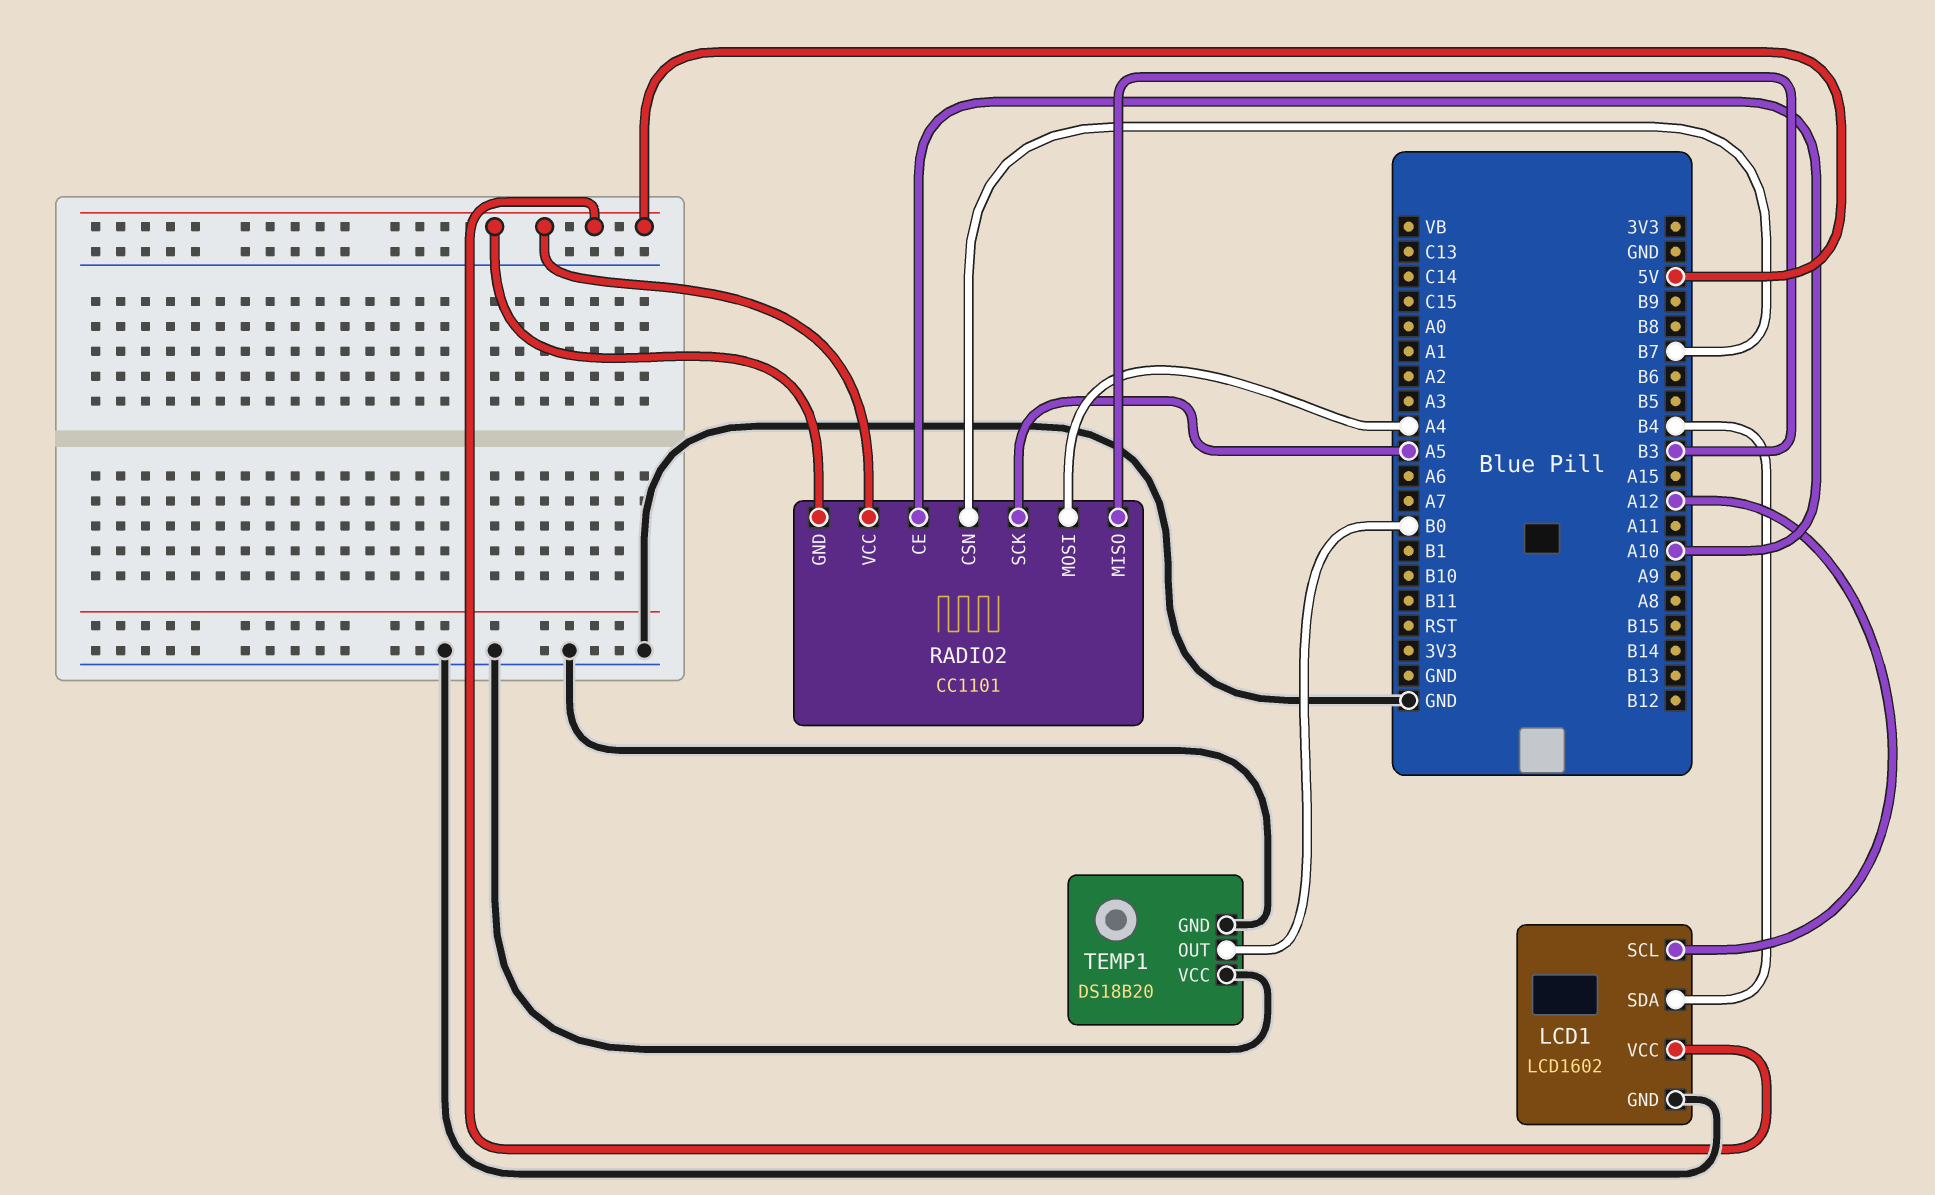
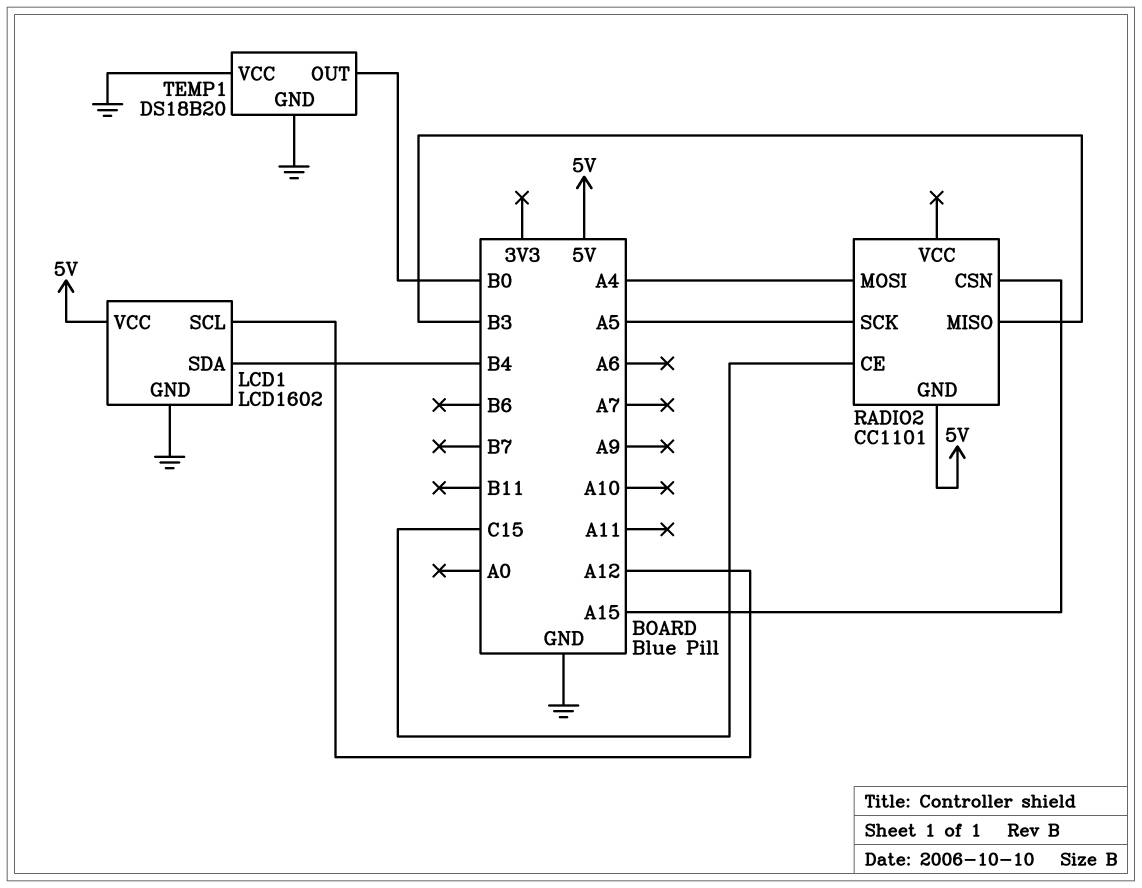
RADIO2 pin CE: A10 -> C15
RADIO2 pin CSN: B7 -> A15
RADIO2 pin VCC: 5V -> none

